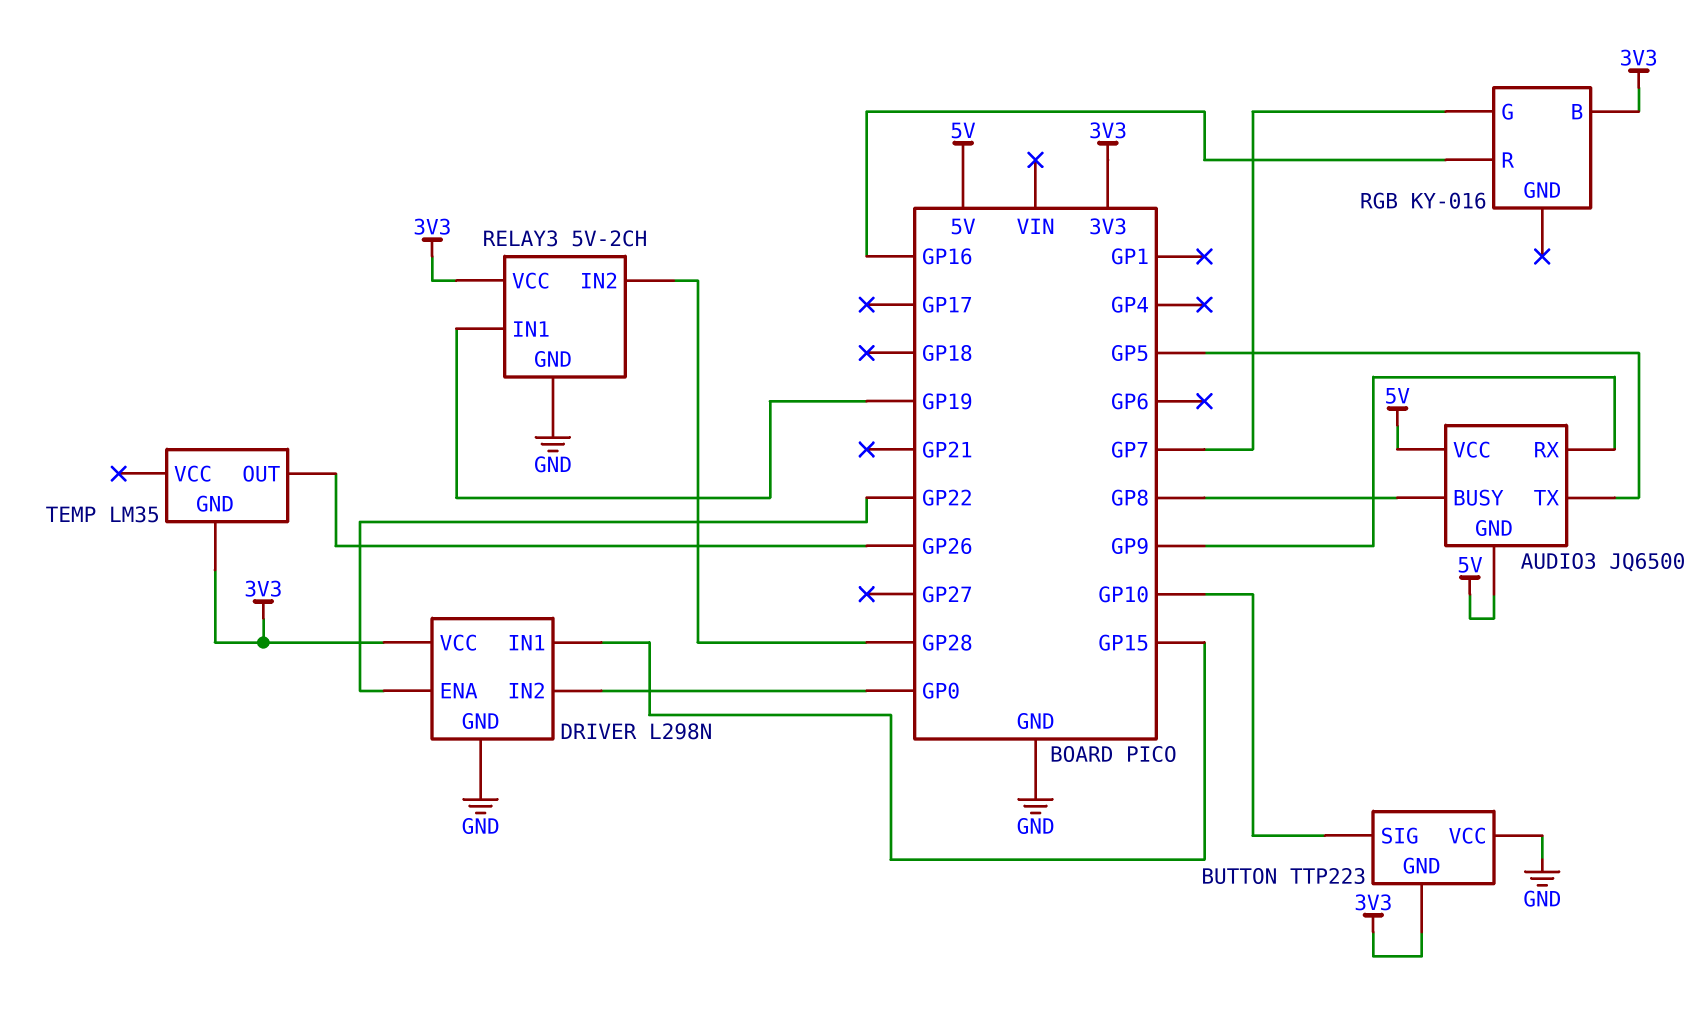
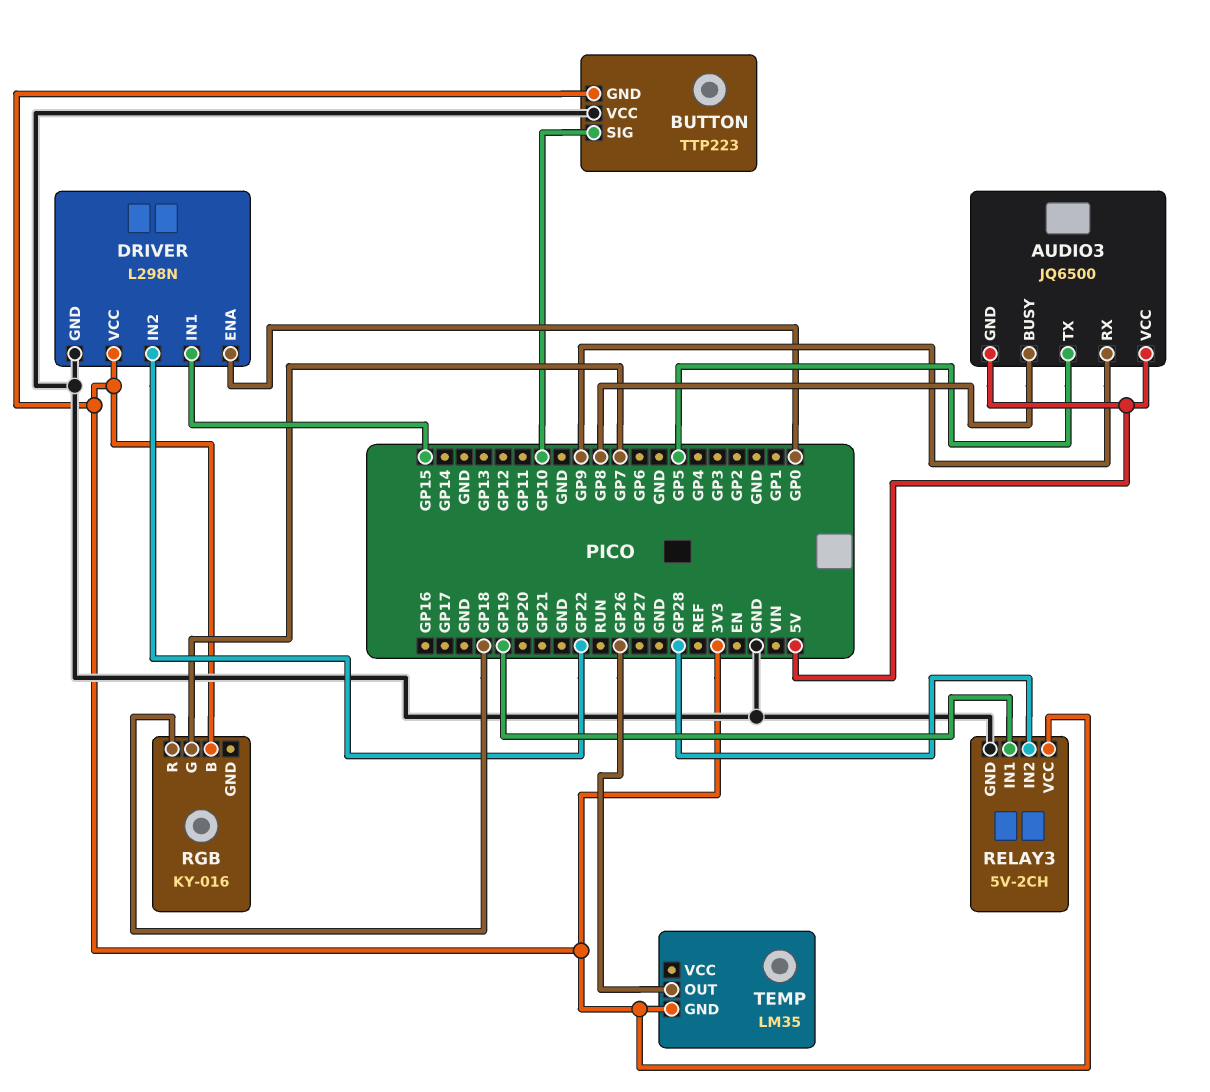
DRIVER pin ENA: GP22 -> GP0
DRIVER pin IN2: GP0 -> GP22
RGB pin R: GP16 -> GP18

